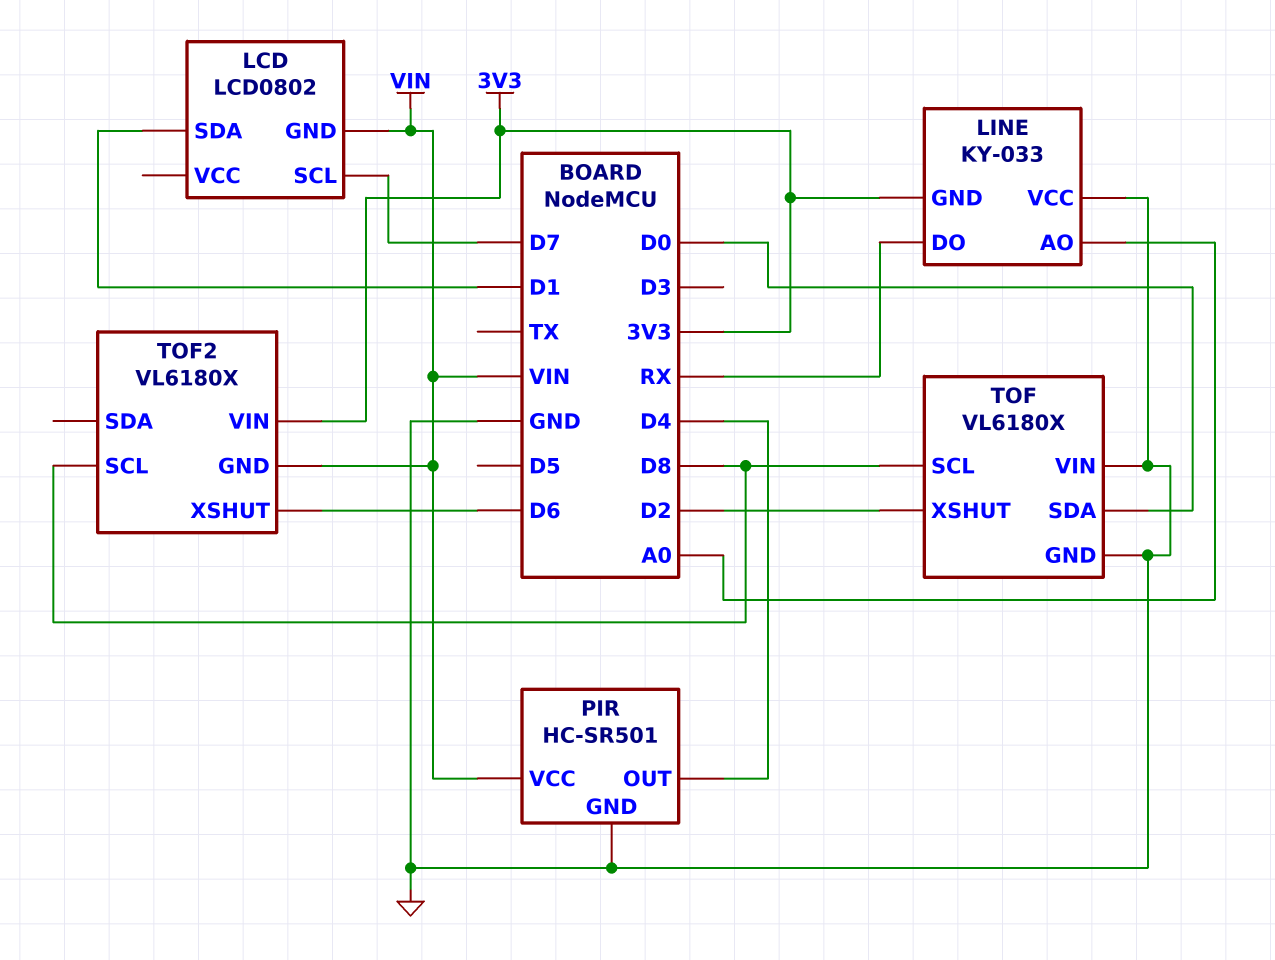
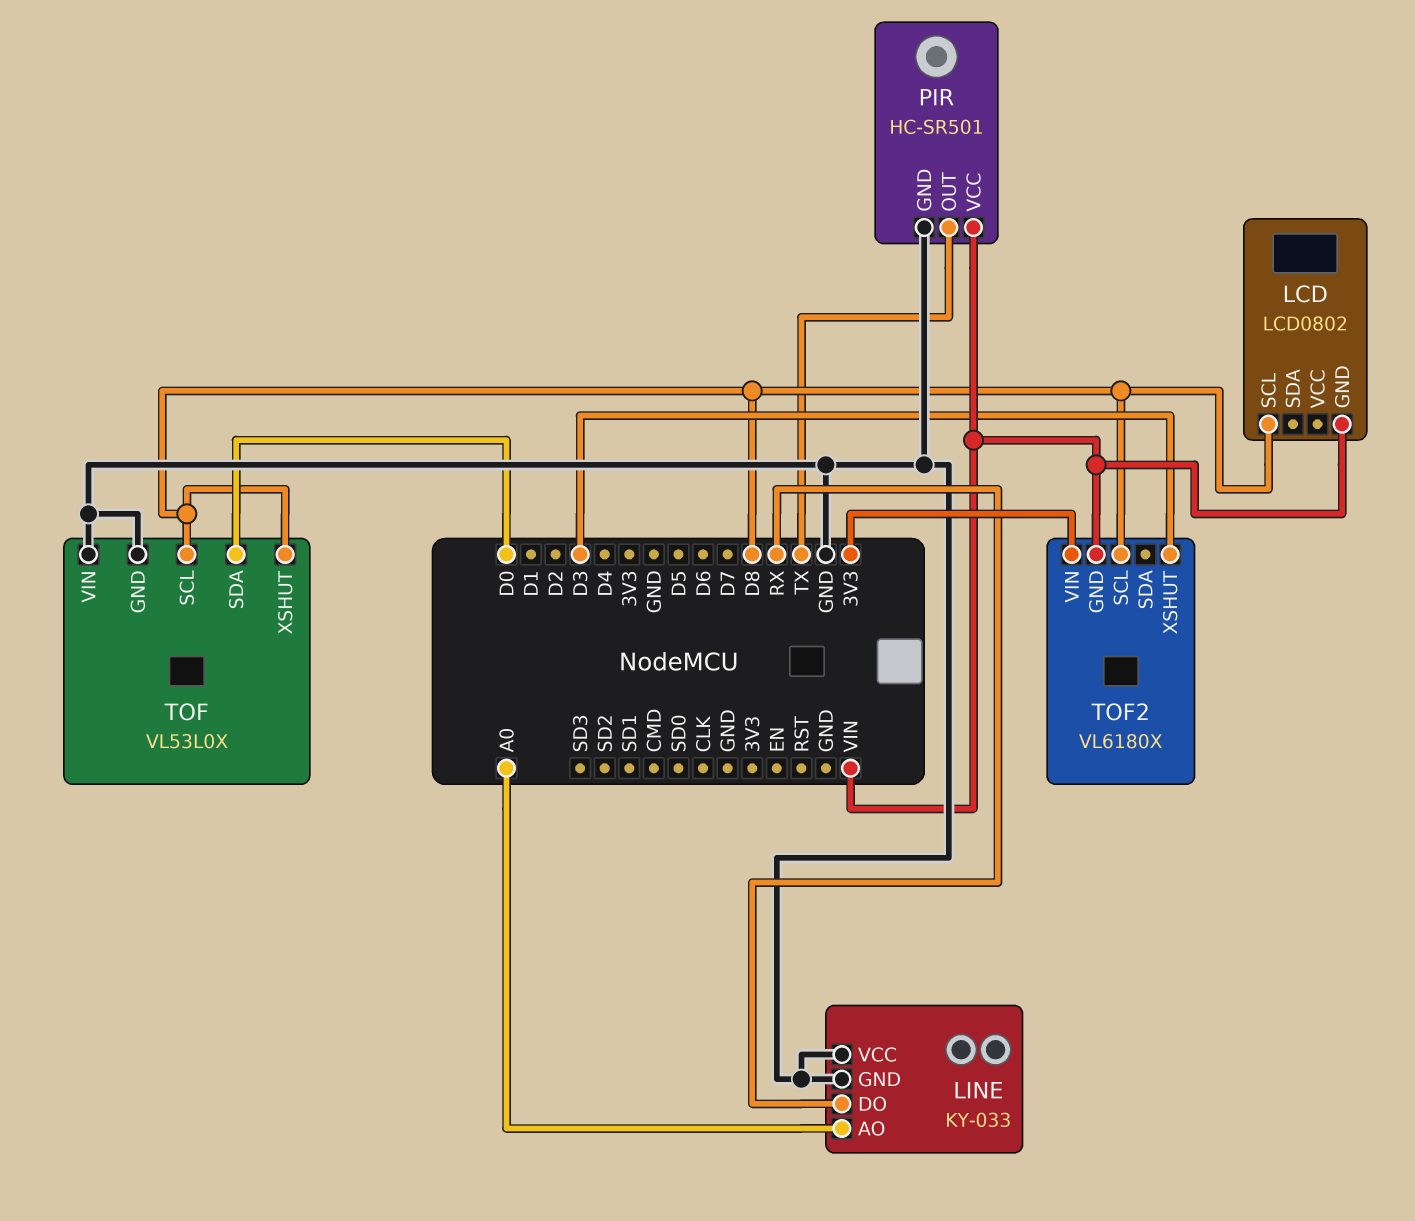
LCD pin SCL: D7 -> D8
LCD pin SDA: D1 -> none
LINE pin GND: 3V3 -> GND
PIR pin OUT: D4 -> TX
TOF: VL6180X -> VL53L0X
TOF pin XSHUT: D2 -> D8
TOF2 pin XSHUT: D6 -> D3

